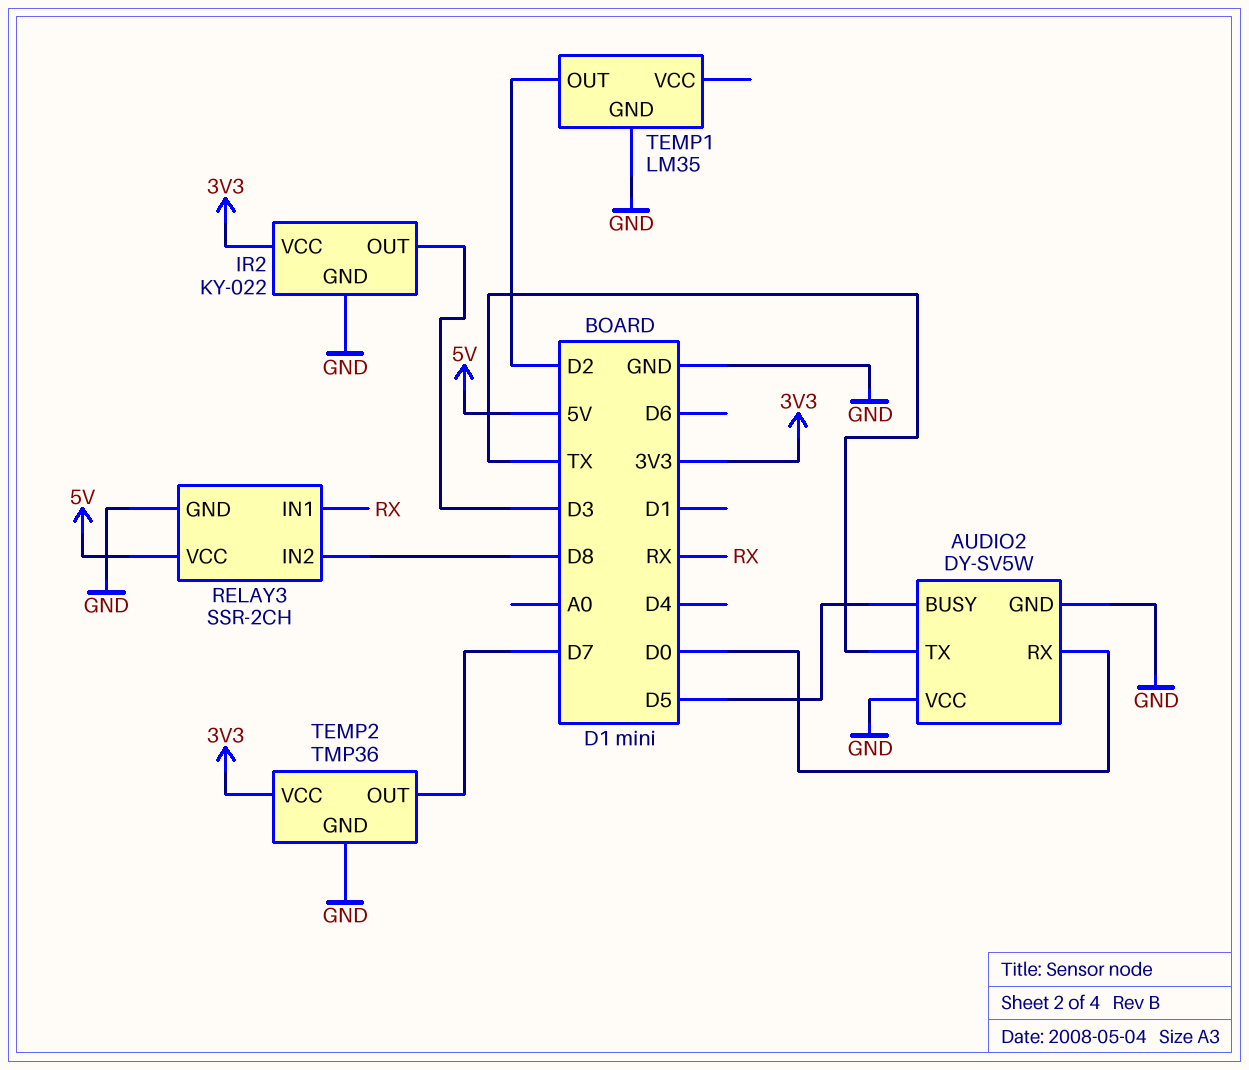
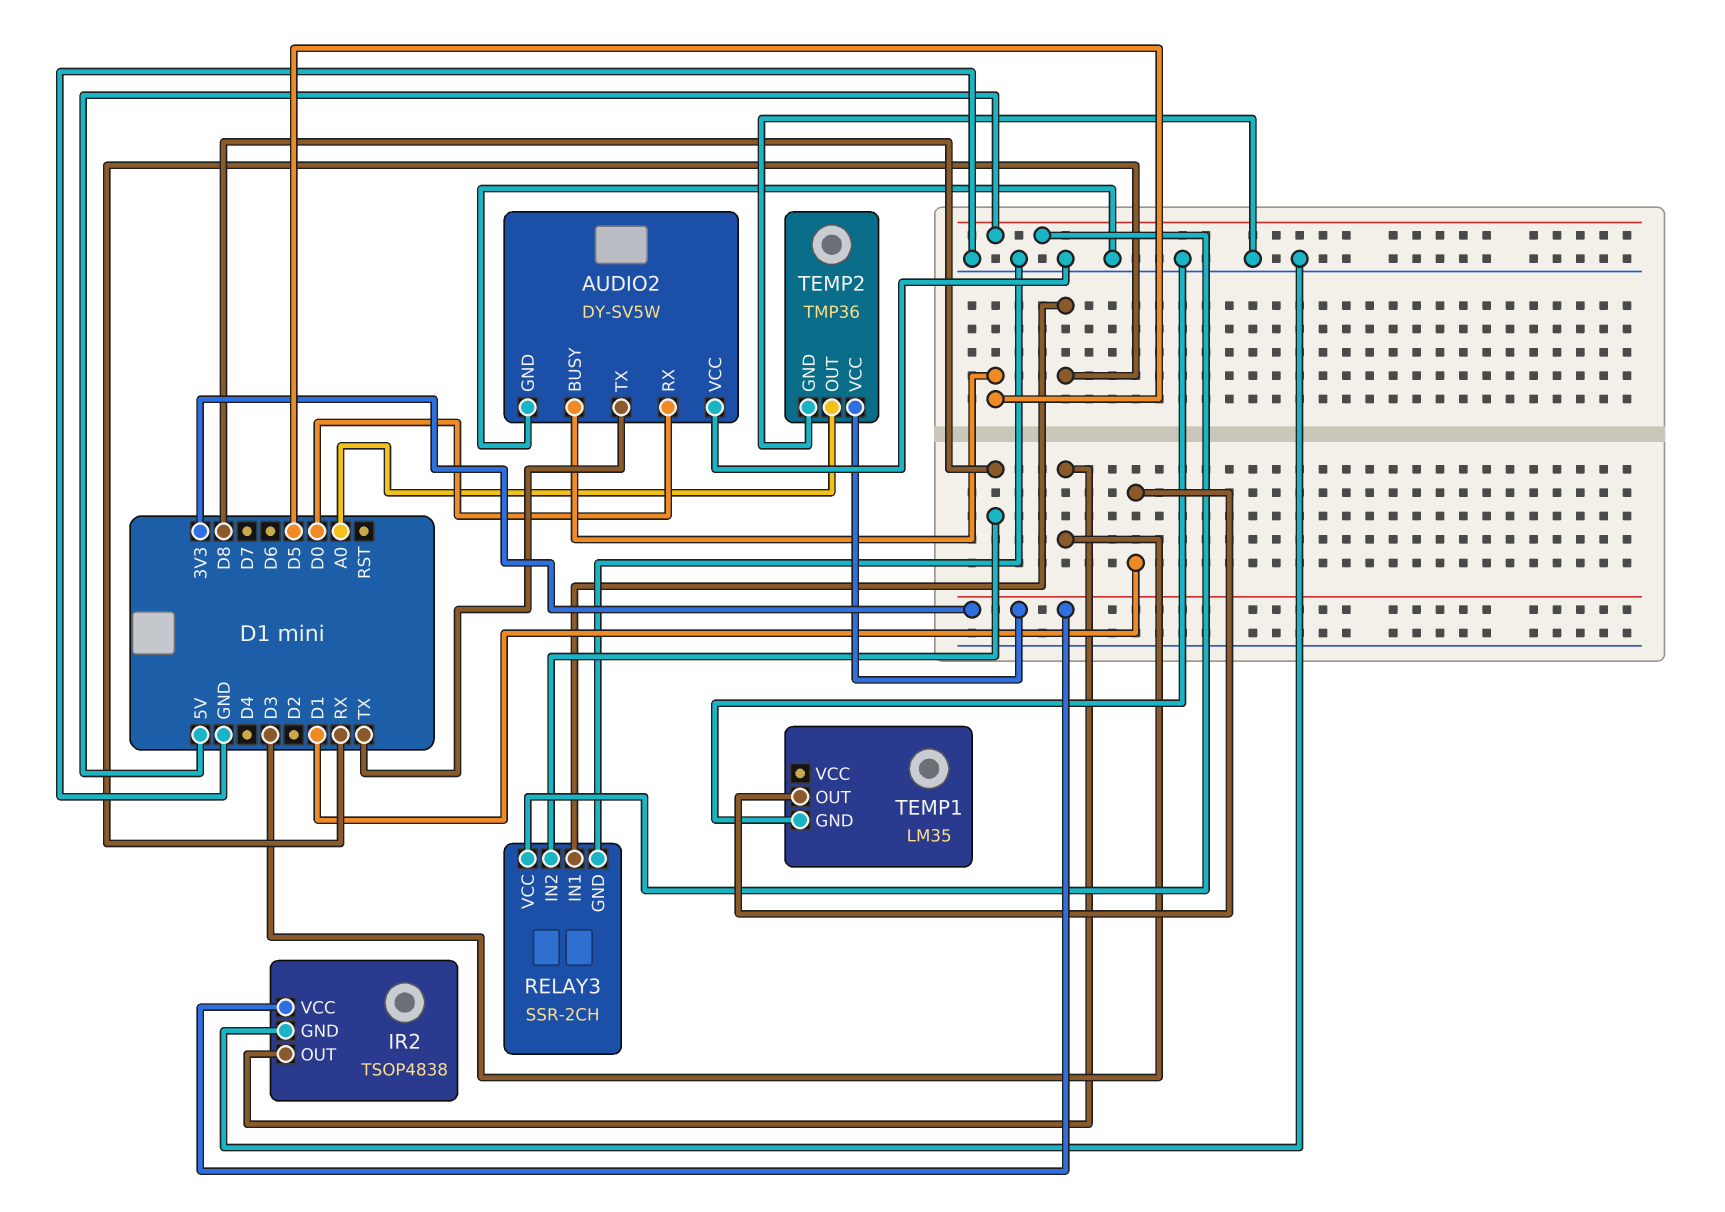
IR2: KY-022 -> TSOP4838
TEMP1 pin OUT: D2 -> D1
TEMP2 pin OUT: D7 -> A0

